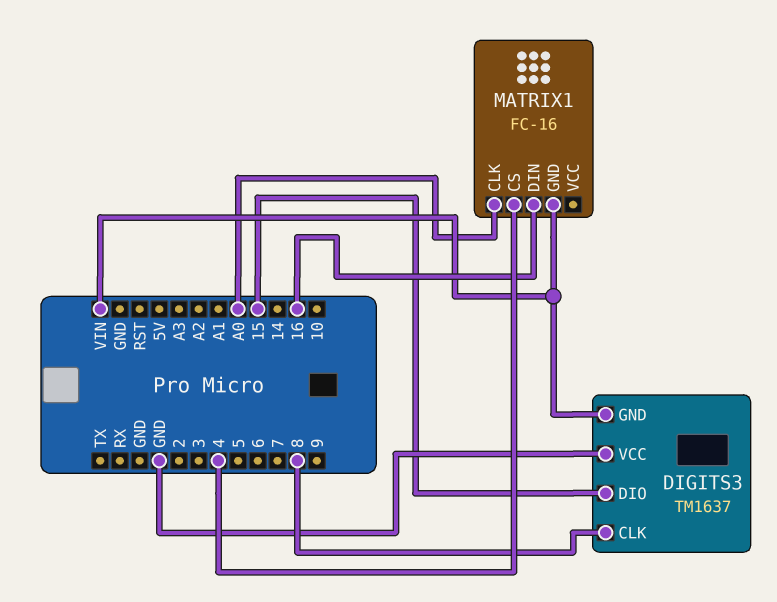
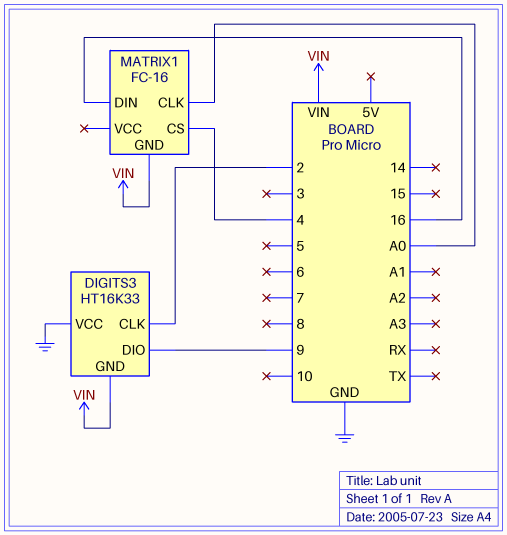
DIGITS3: TM1637 -> HT16K33
DIGITS3 pin CLK: 8 -> 2
DIGITS3 pin DIO: 15 -> 9

